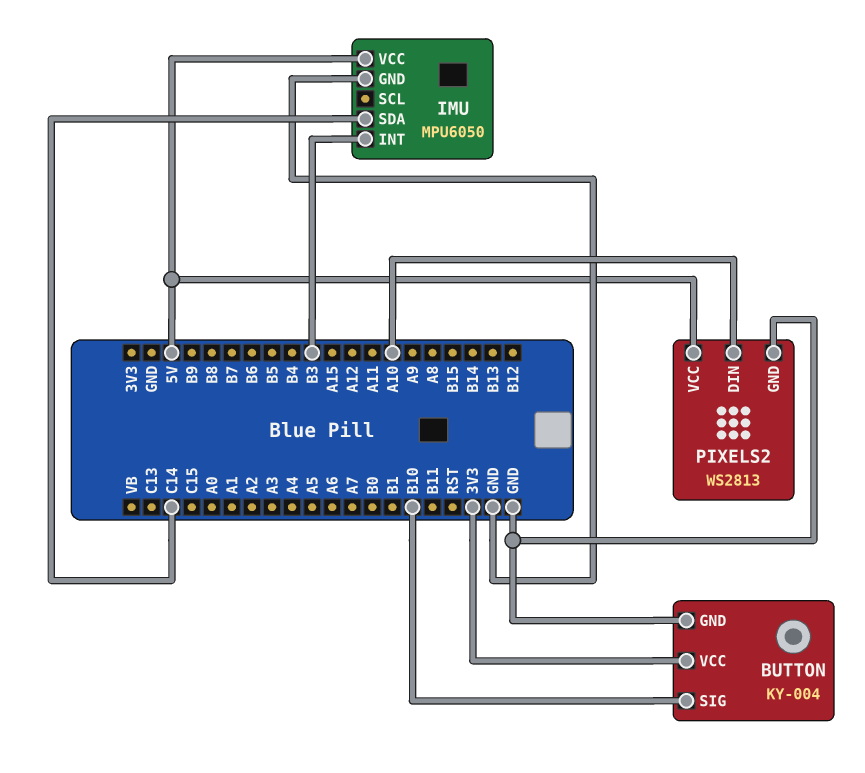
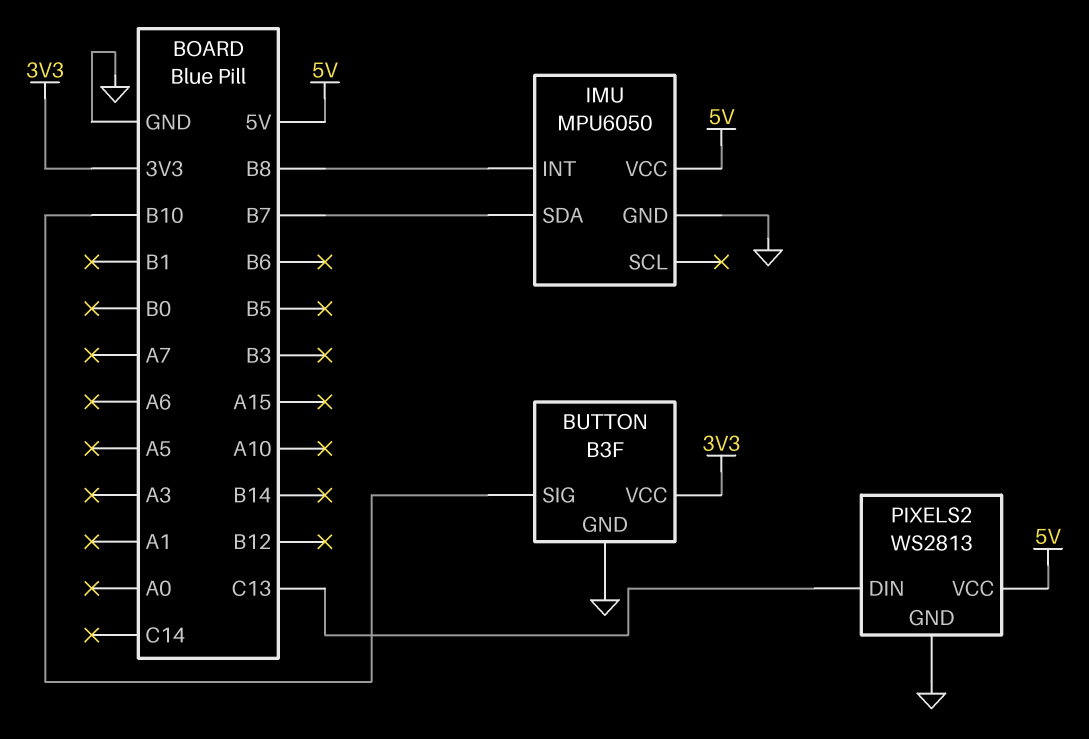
BUTTON: KY-004 -> B3F
IMU pin INT: B3 -> B8
IMU pin SDA: C14 -> B7
PIXELS2 pin DIN: A10 -> C13

